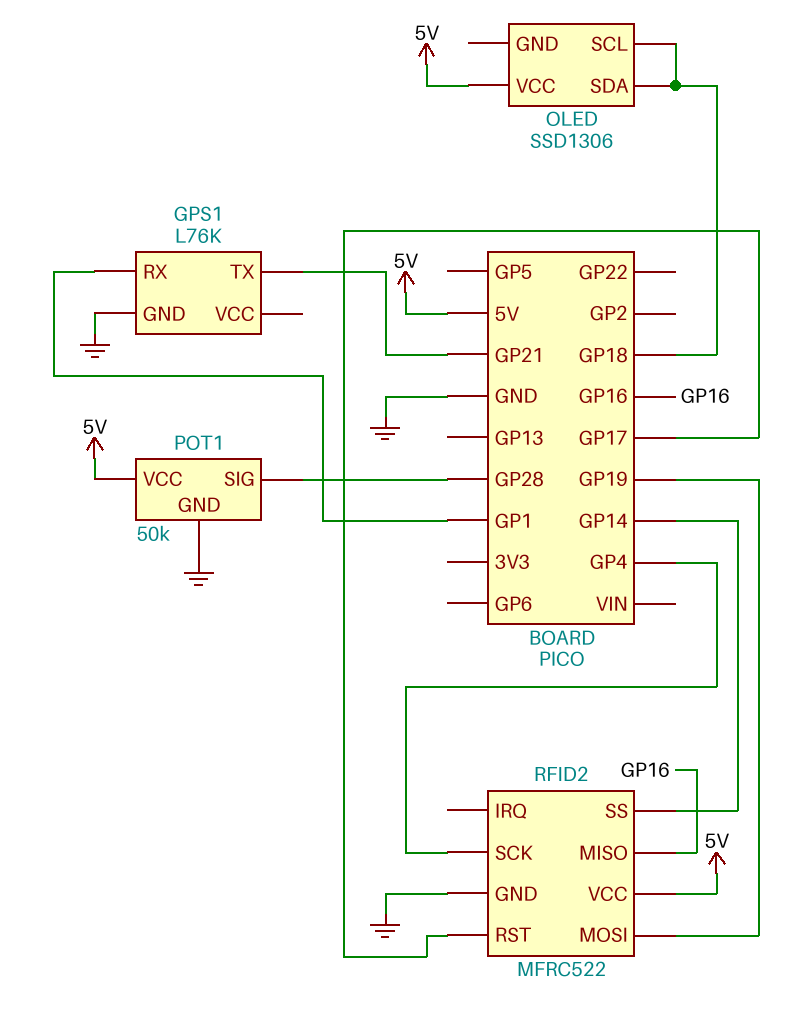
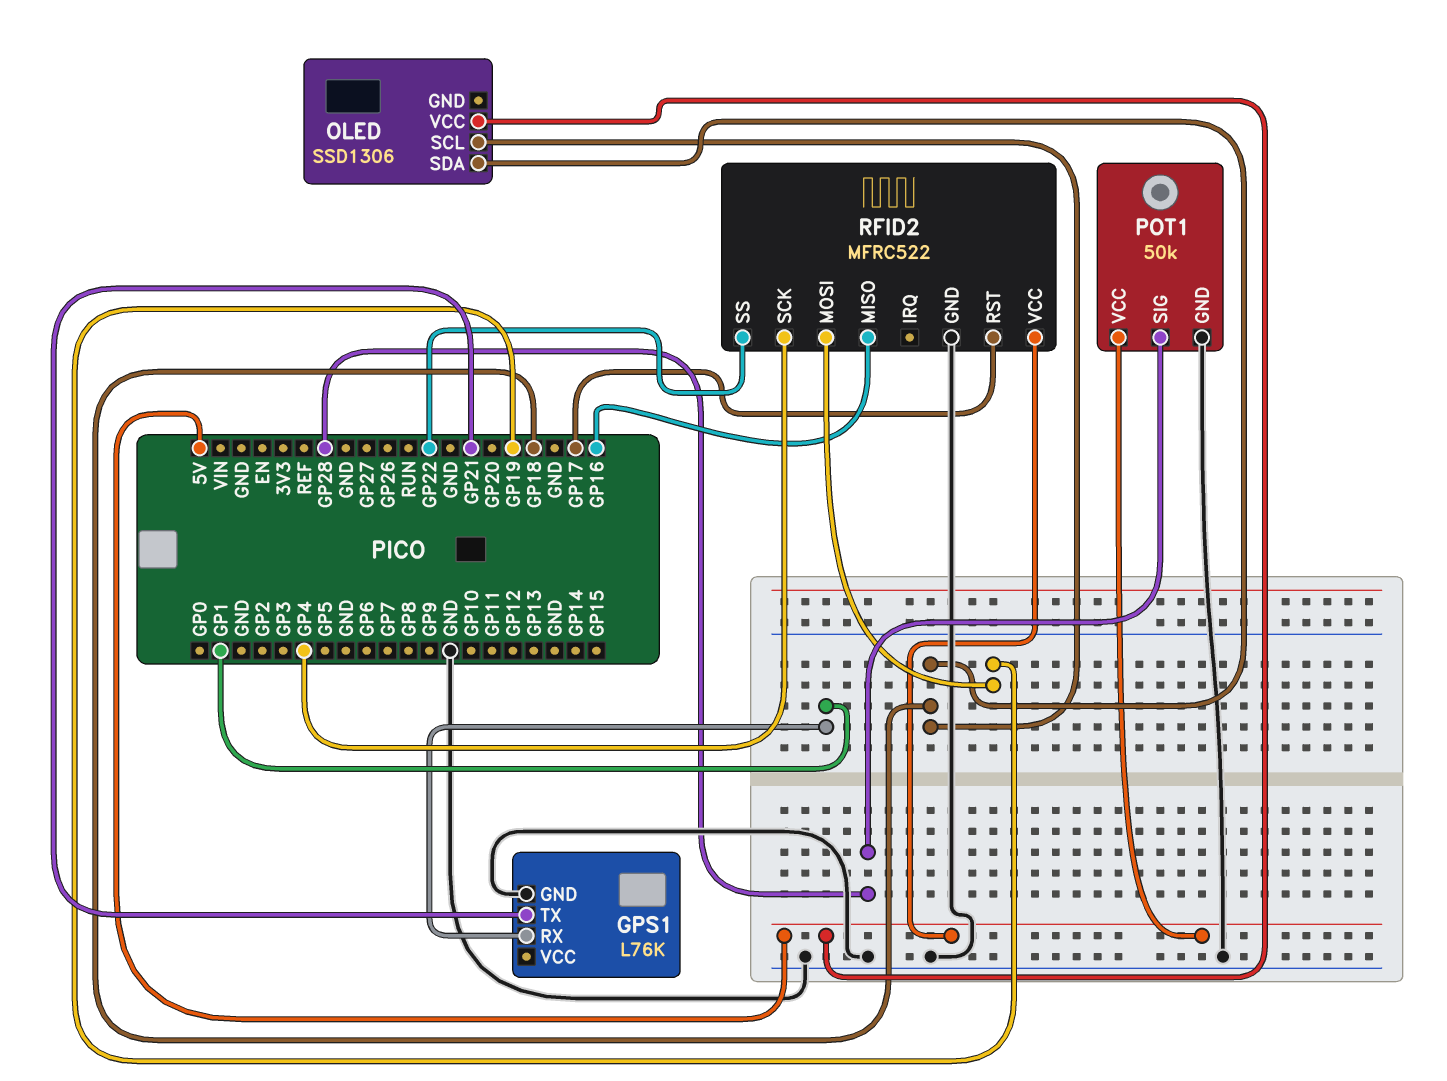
RFID2 pin SS: GP14 -> GP22

